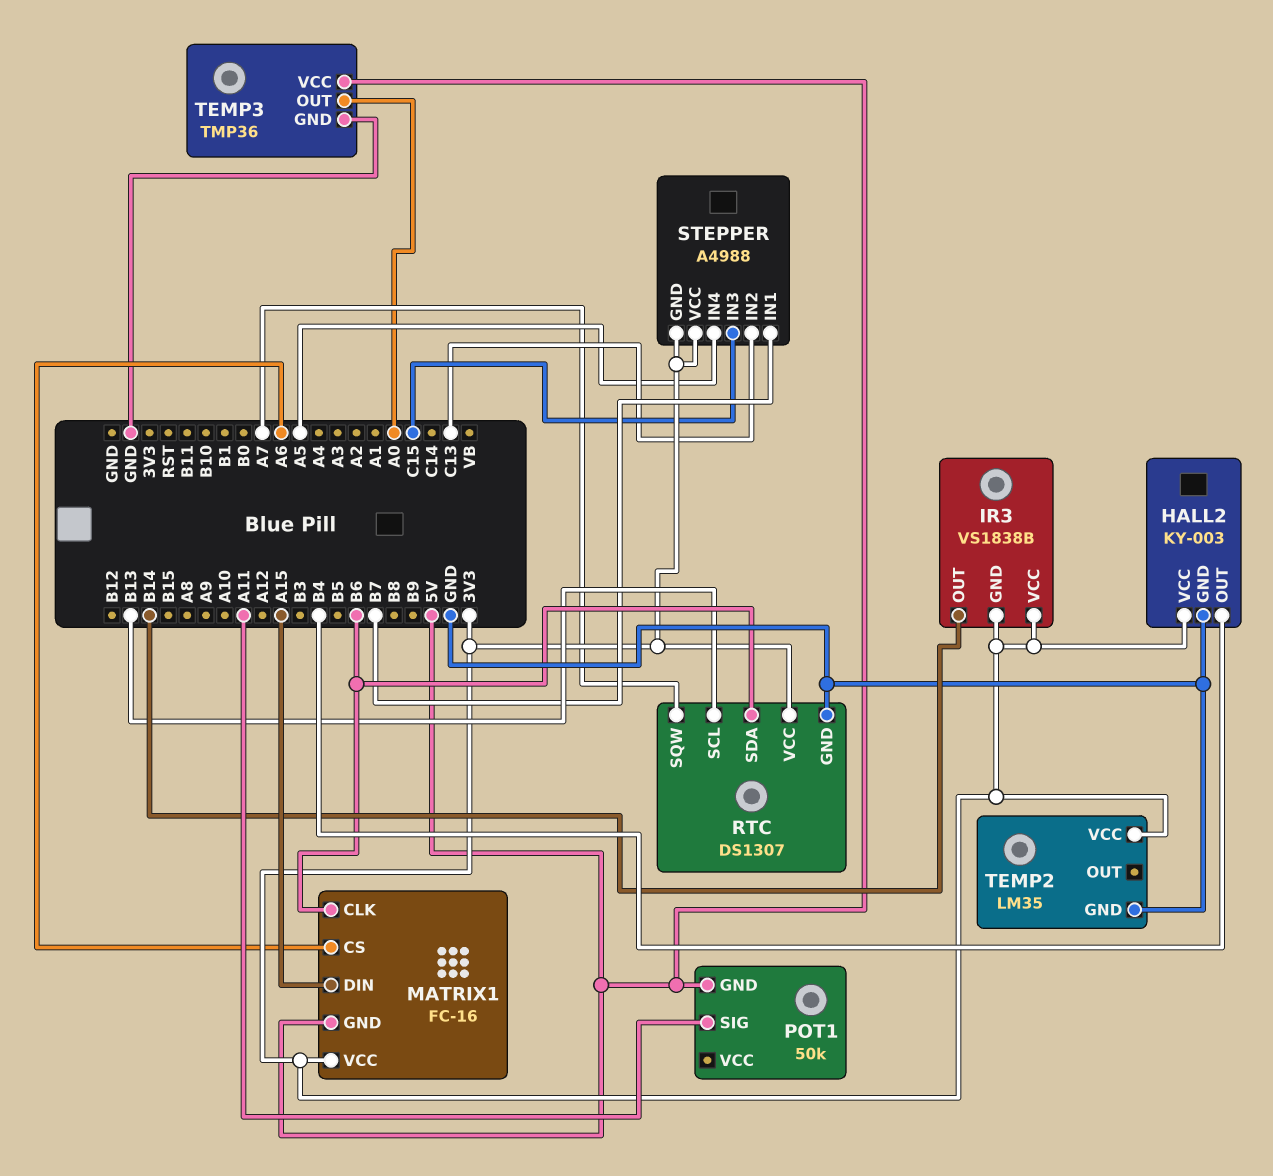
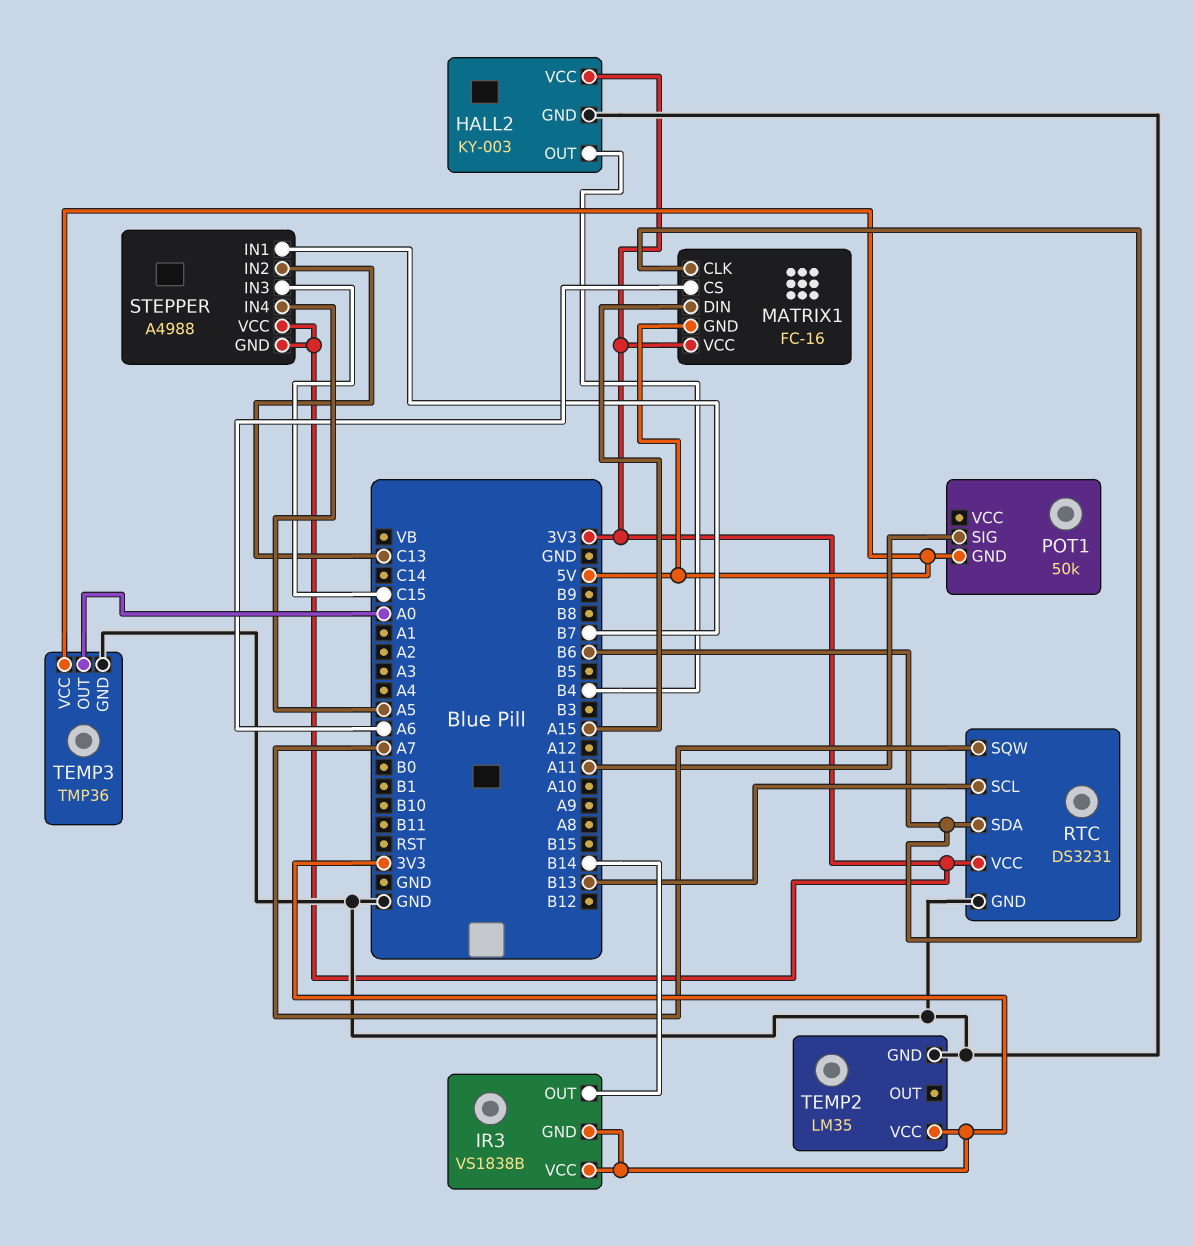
RTC: DS1307 -> DS3231

